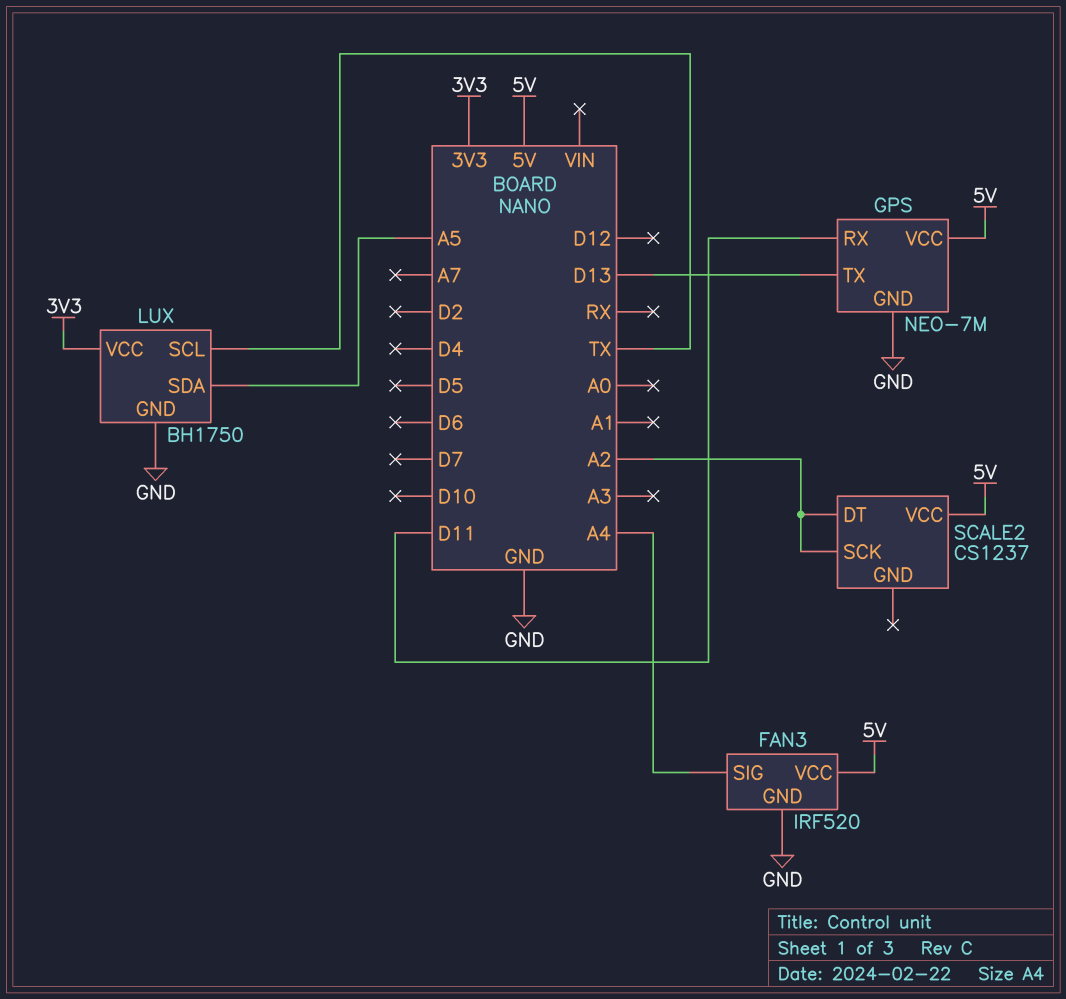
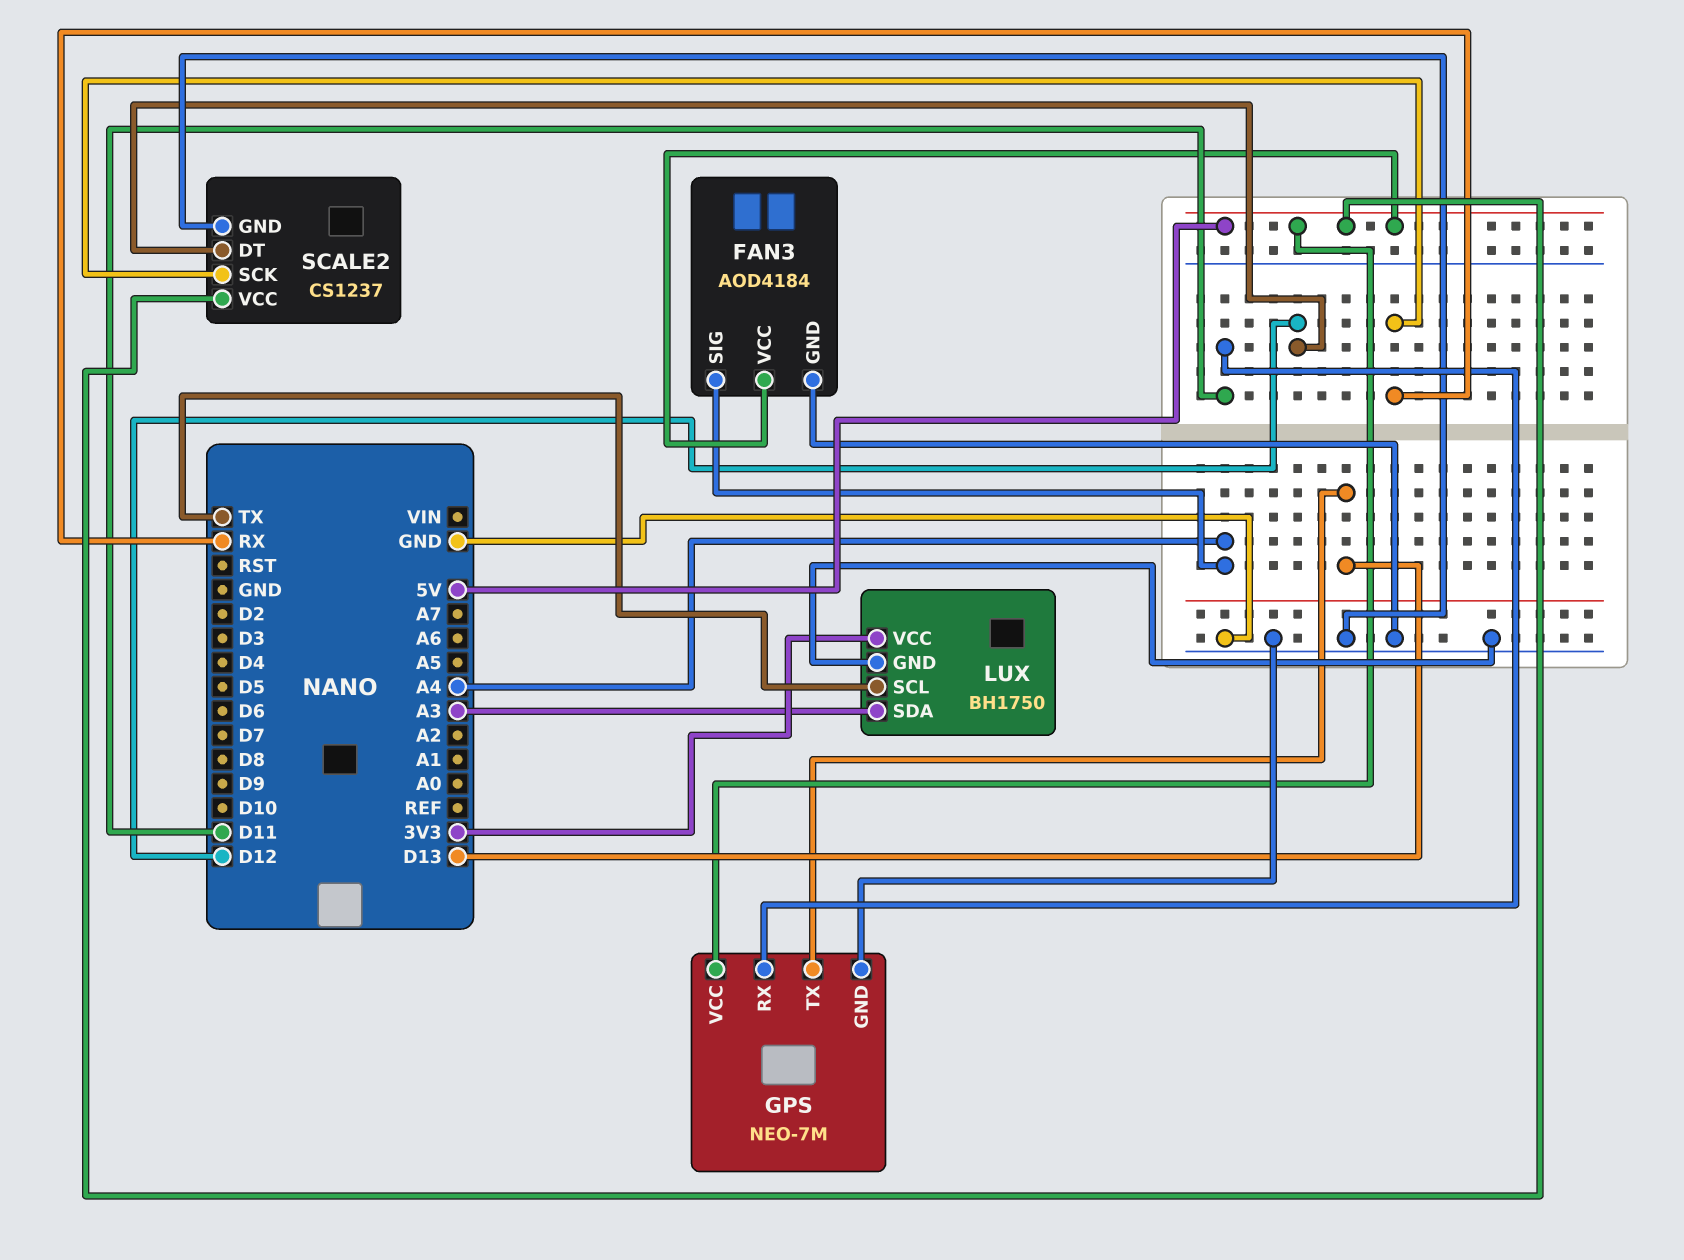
FAN3: IRF520 -> AOD4184
LUX pin SDA: A5 -> A3
SCALE2 pin DT: A2 -> D12
SCALE2 pin GND: none -> GND
SCALE2 pin SCK: A2 -> RX

